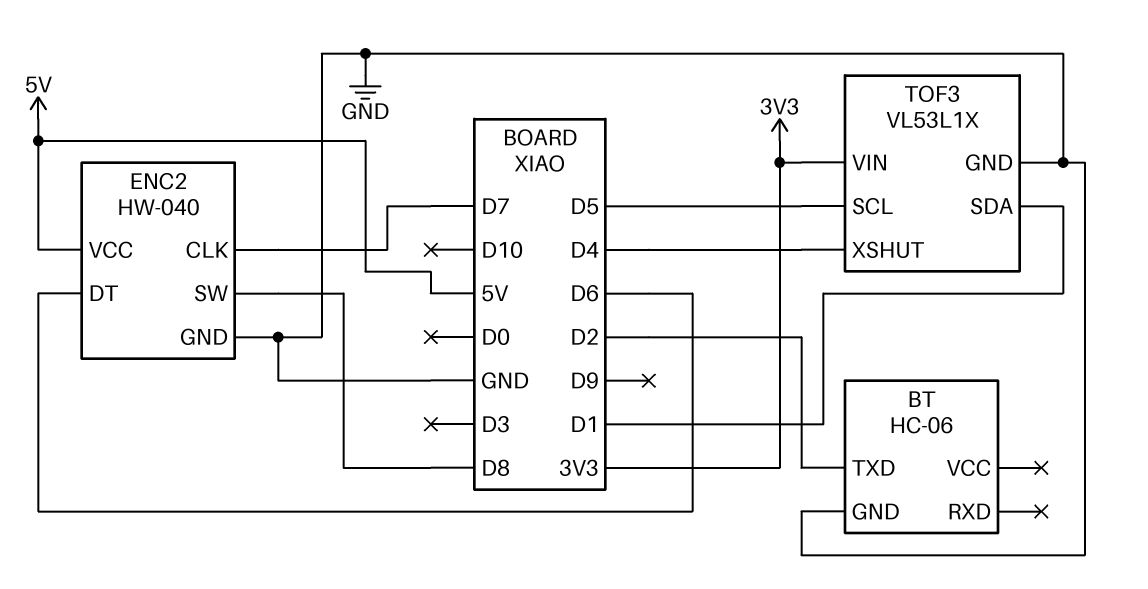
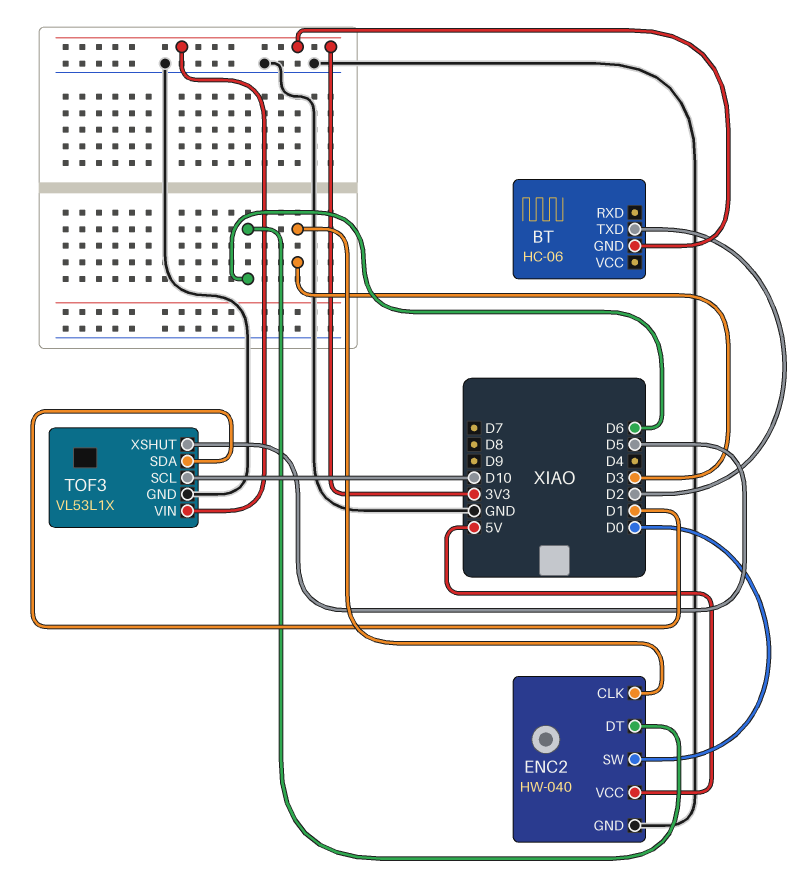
BT pin GND: GND -> 3V3
ENC2 pin CLK: D7 -> D3
ENC2 pin SW: D8 -> D0
TOF3 pin SCL: D5 -> D10
TOF3 pin XSHUT: D4 -> D5

